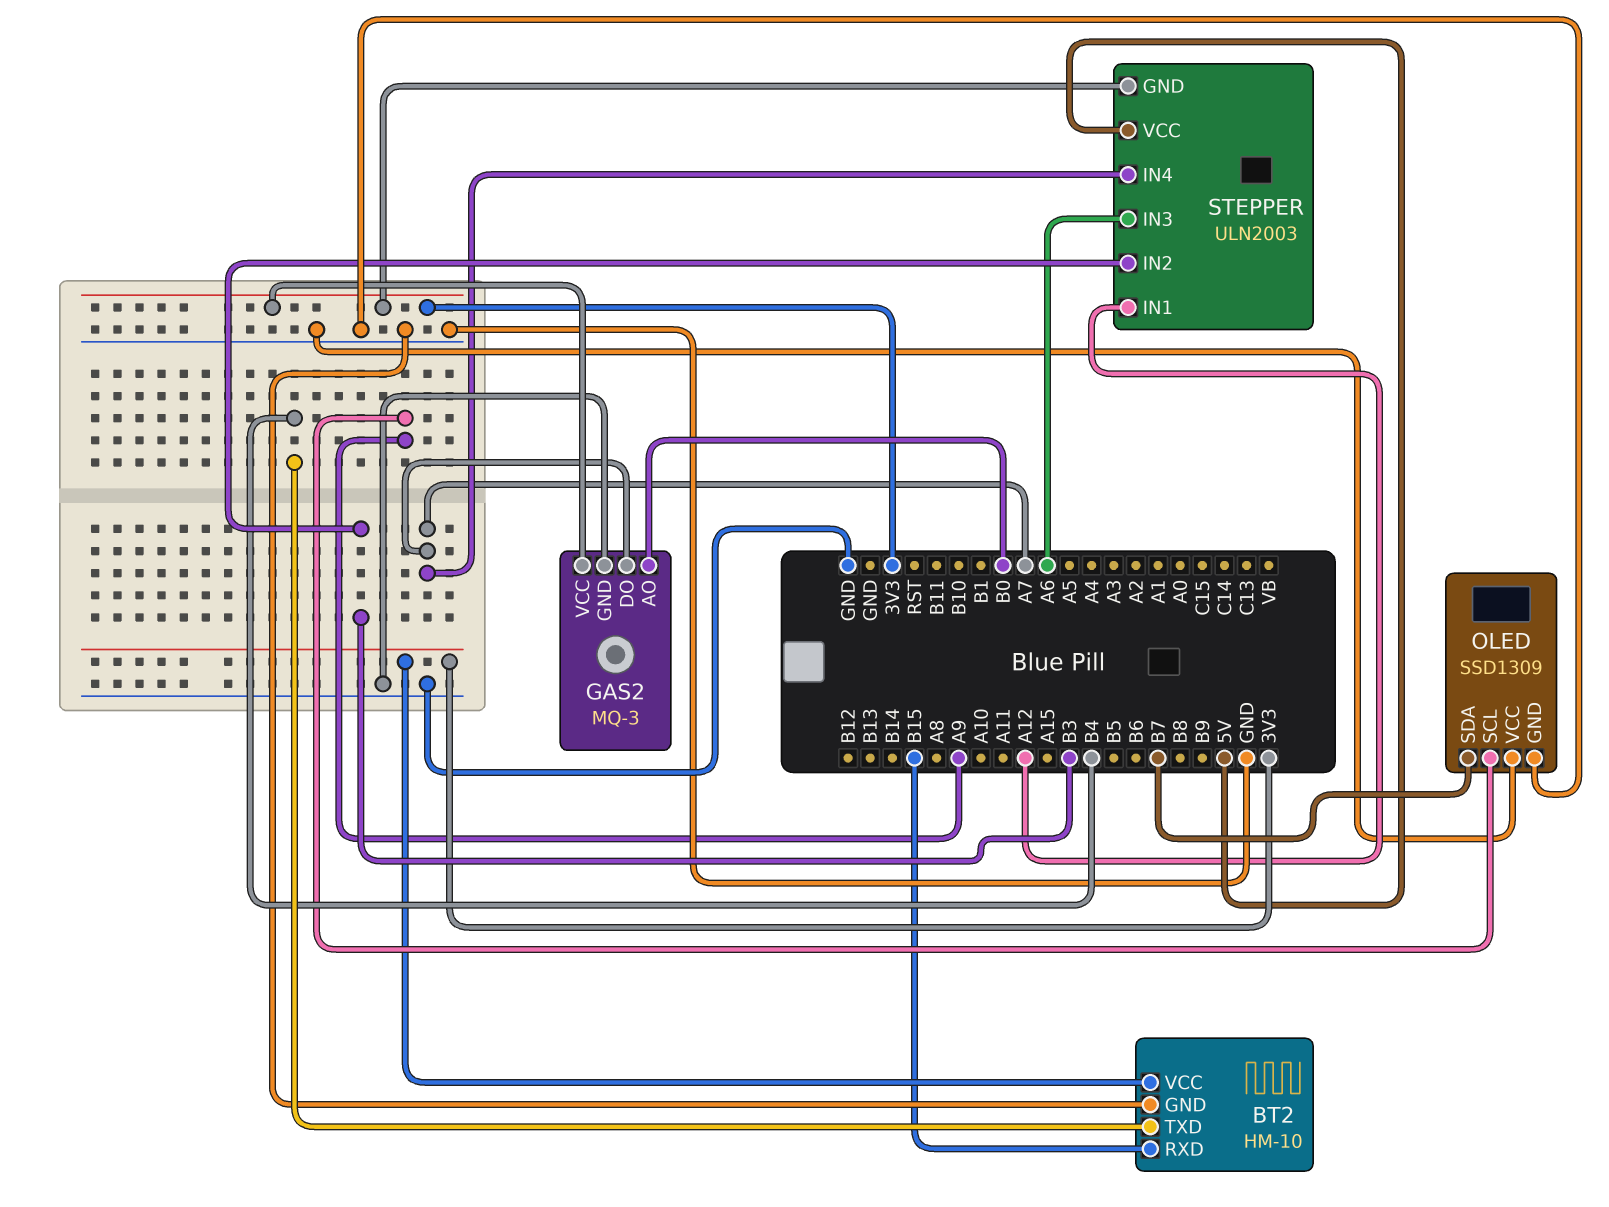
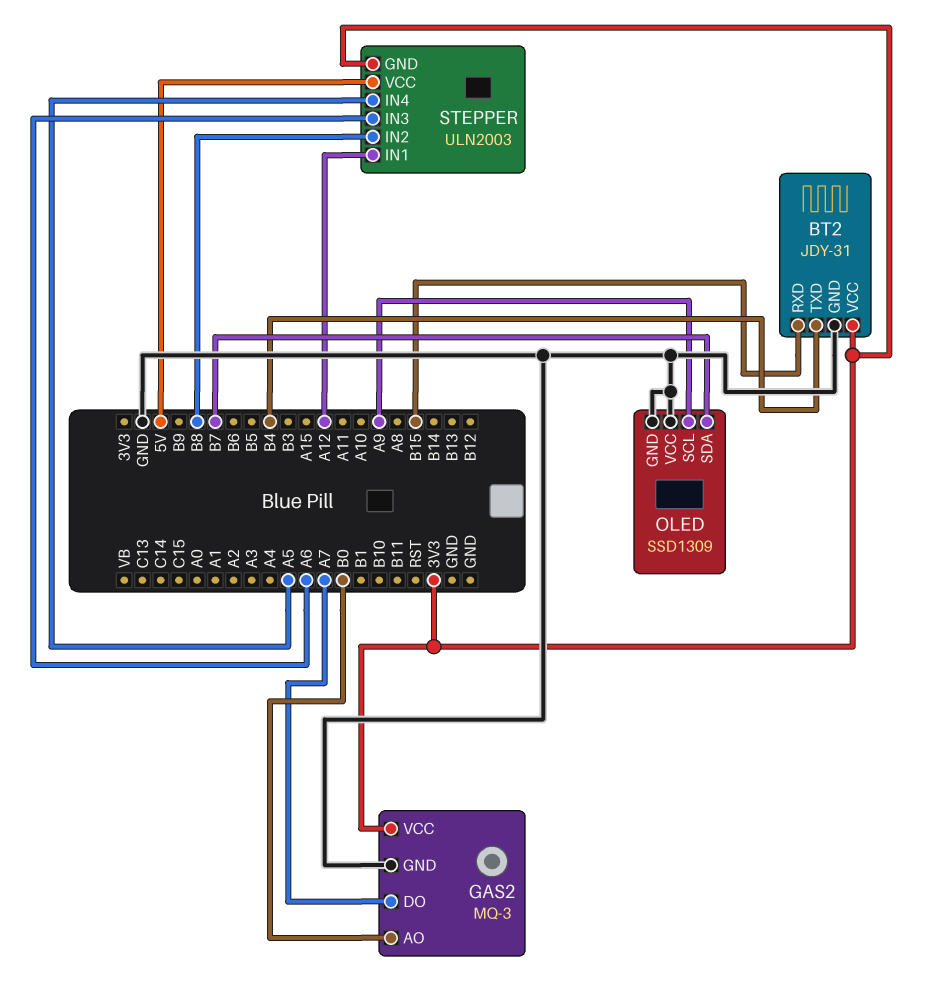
BT2: HM-10 -> JDY-31
STEPPER pin IN2: B3 -> B8
STEPPER pin IN4: A7 -> A5

